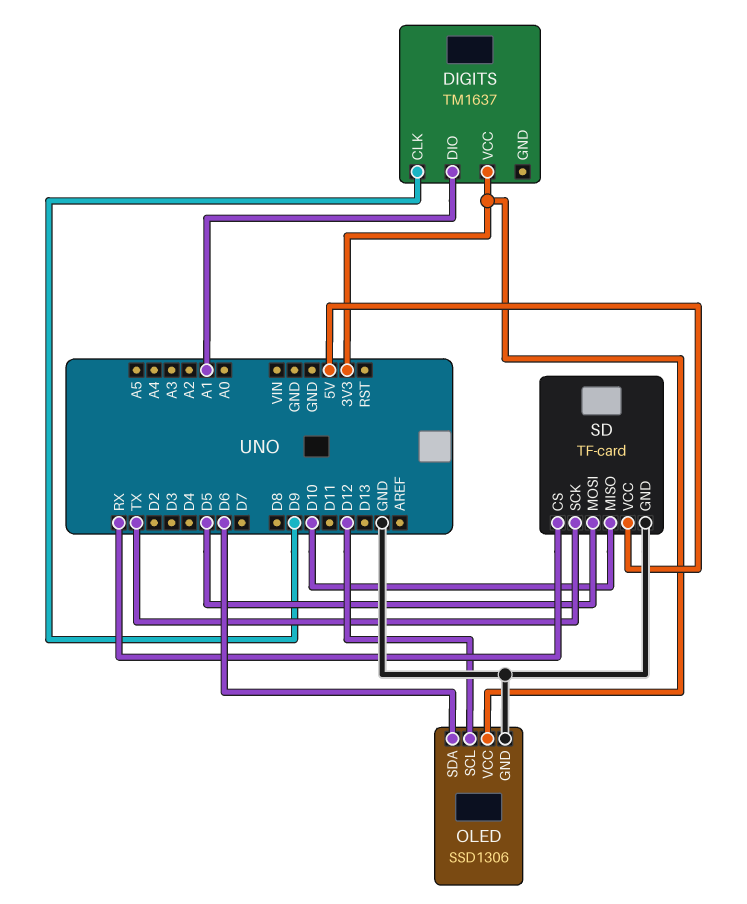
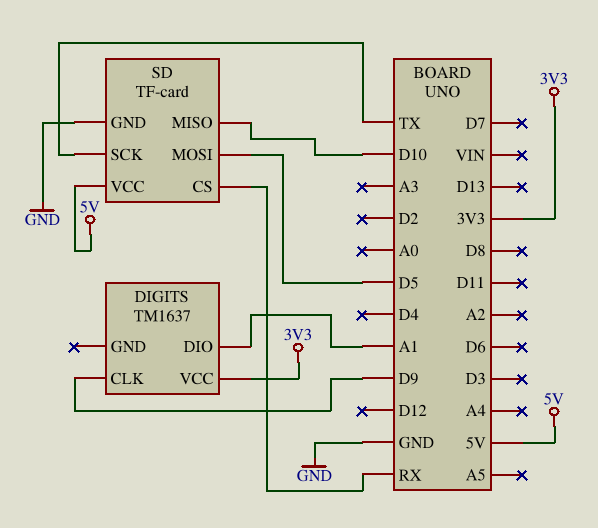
OLED: SSD1306 -> none
OLED pin GND: GND -> none
OLED pin SCL: D12 -> none
OLED pin SDA: D6 -> none
OLED pin VCC: 3V3 -> none

